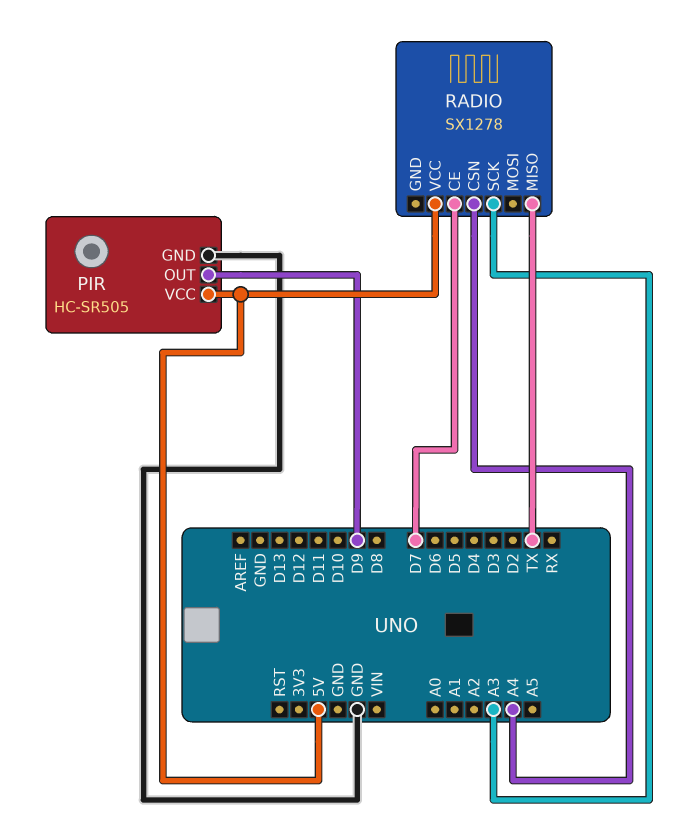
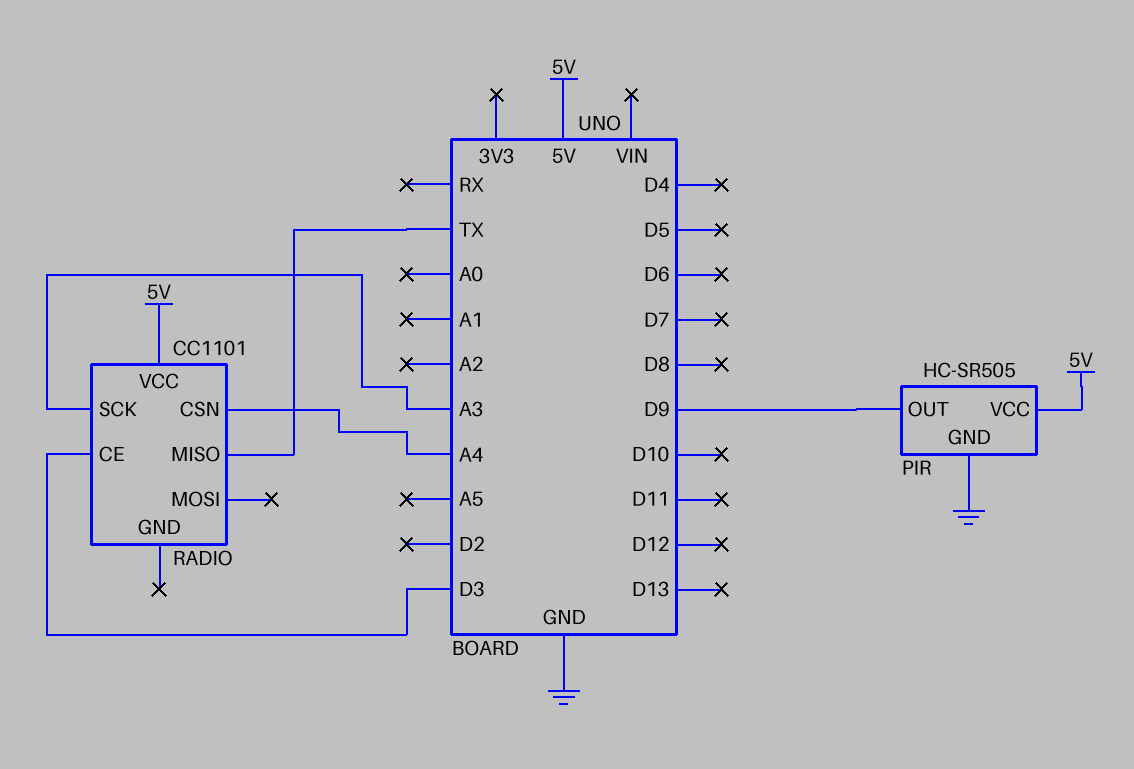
RADIO: SX1278 -> CC1101
RADIO pin CE: D7 -> D3

